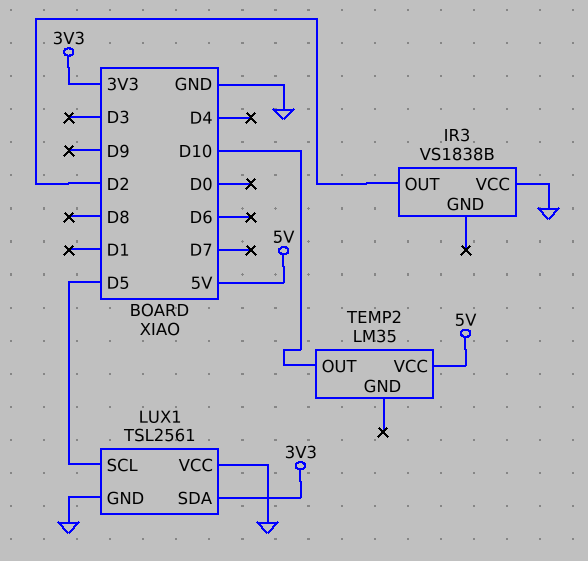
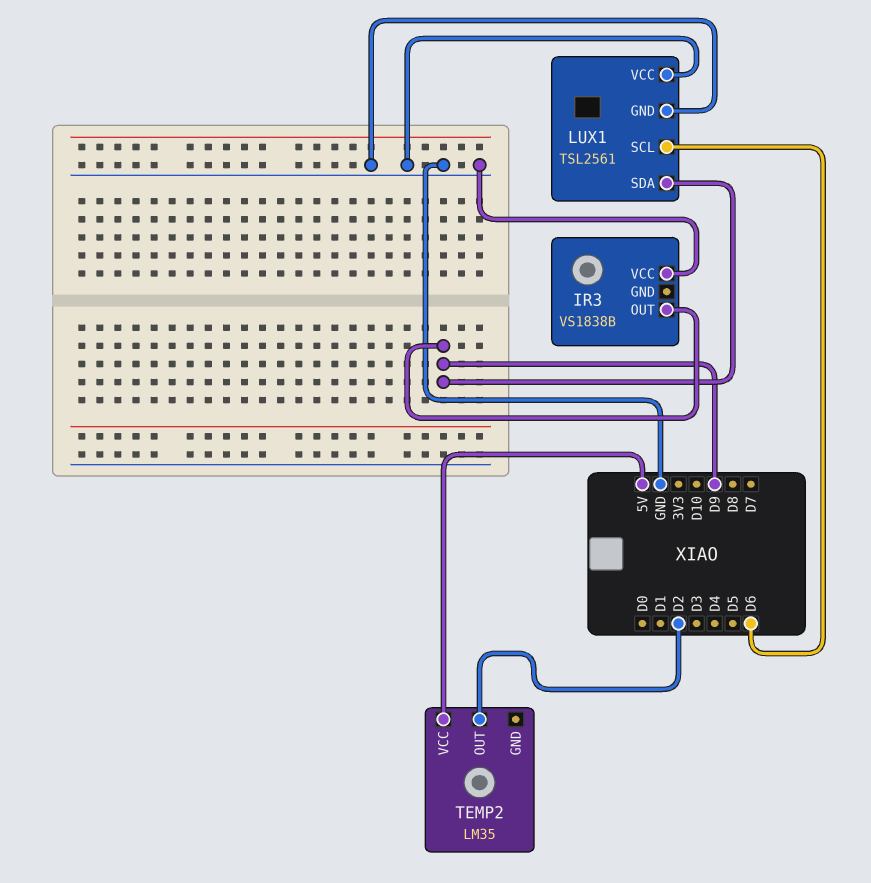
IR3 pin OUT: D2 -> D9
LUX1 pin SCL: D5 -> D6
LUX1 pin SDA: 3V3 -> D9
TEMP2 pin OUT: D10 -> D2

